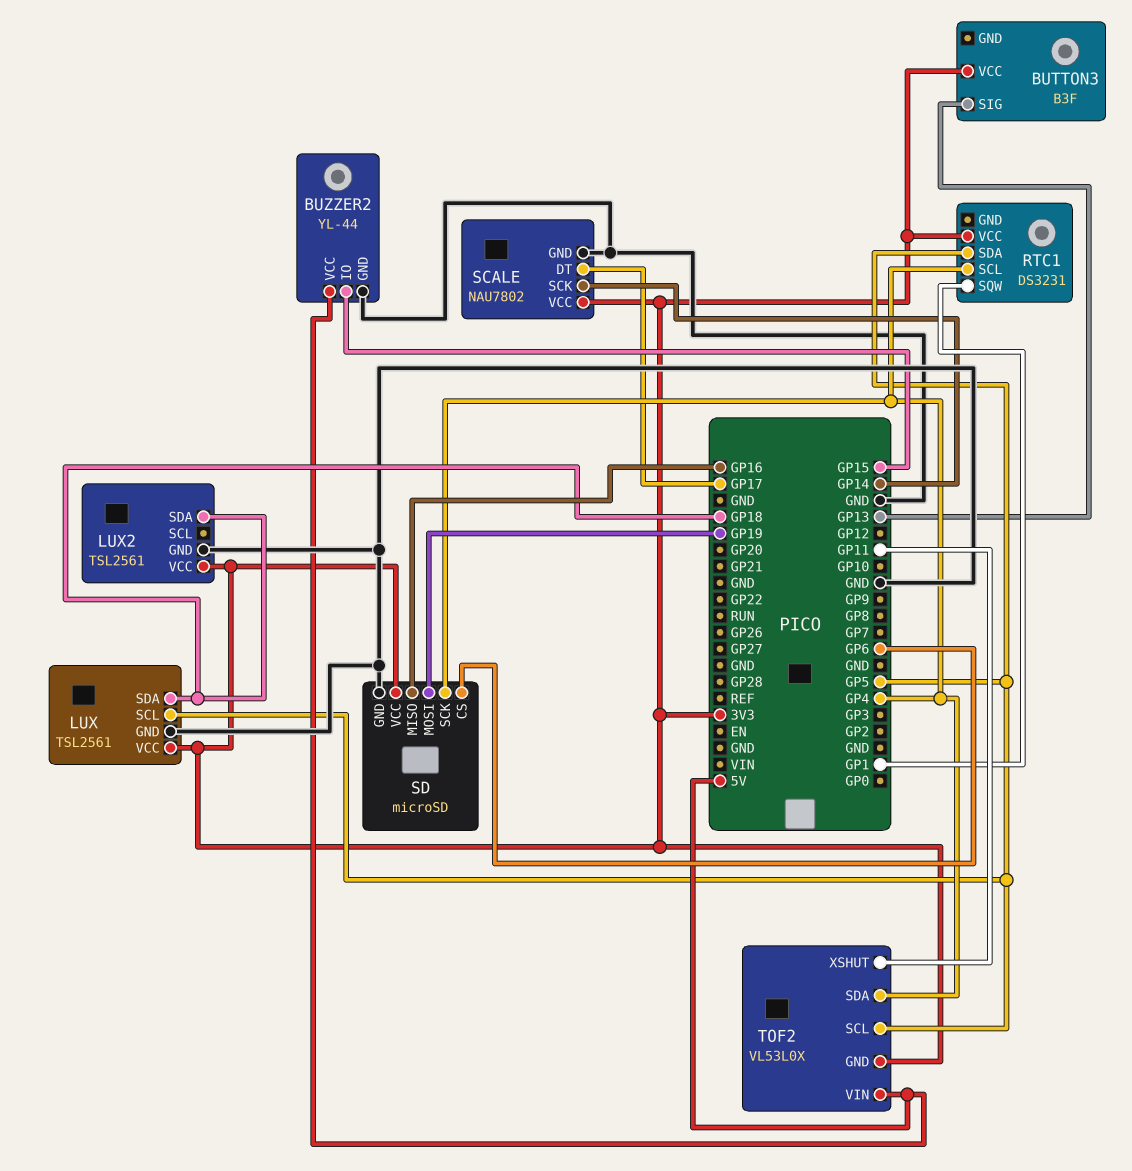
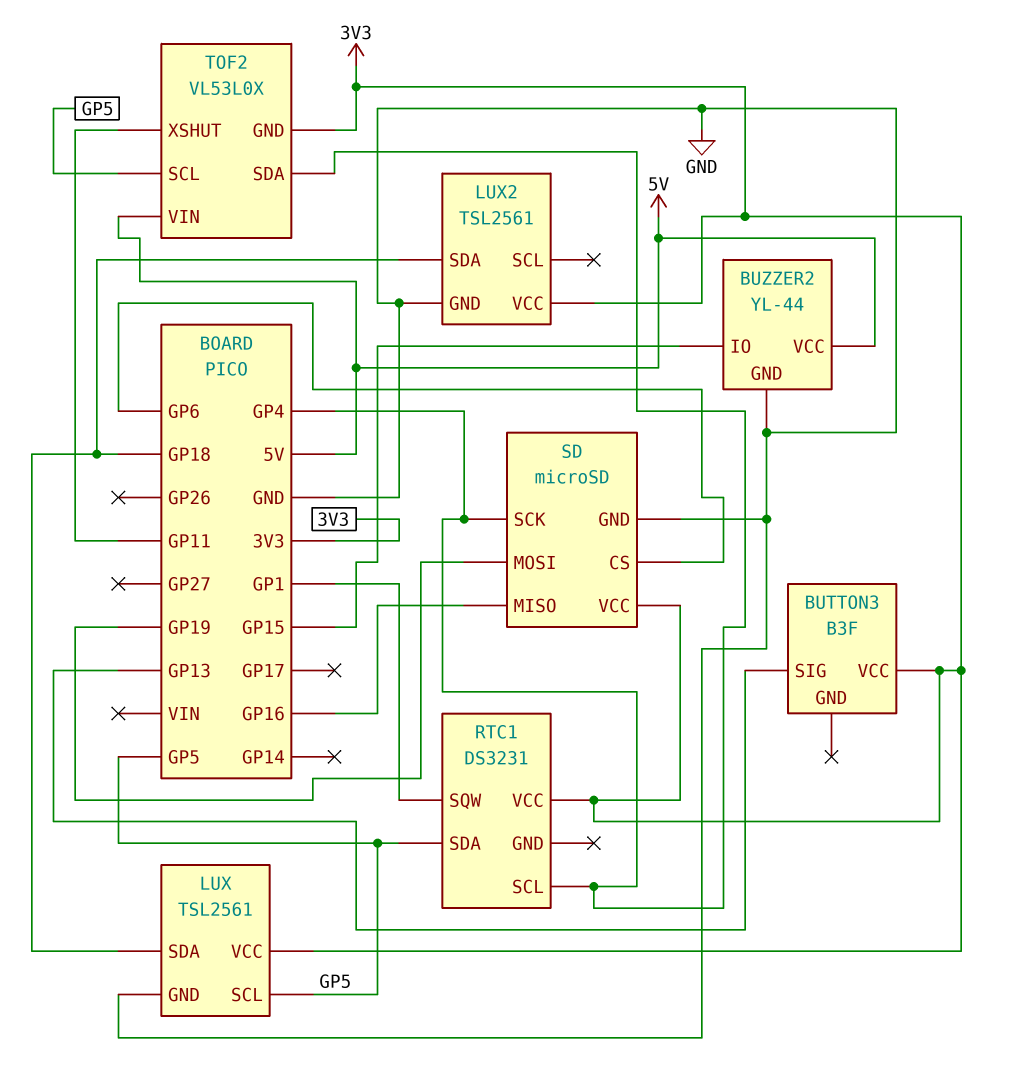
SCALE: NAU7802 -> none
SCALE pin DT: GP17 -> none
SCALE pin GND: GND -> none
SCALE pin SCK: GP14 -> none
SCALE pin VCC: 3V3 -> none

